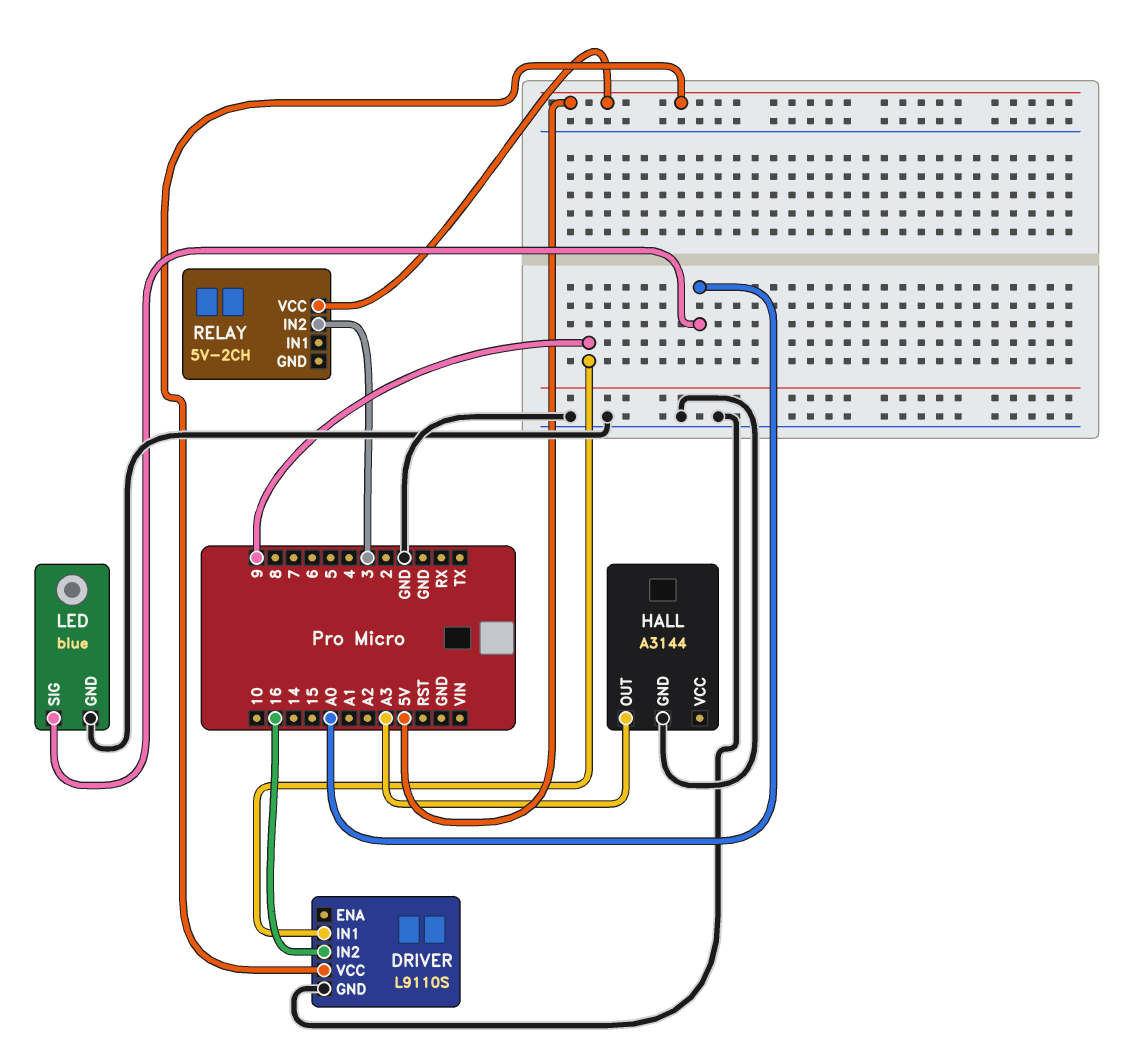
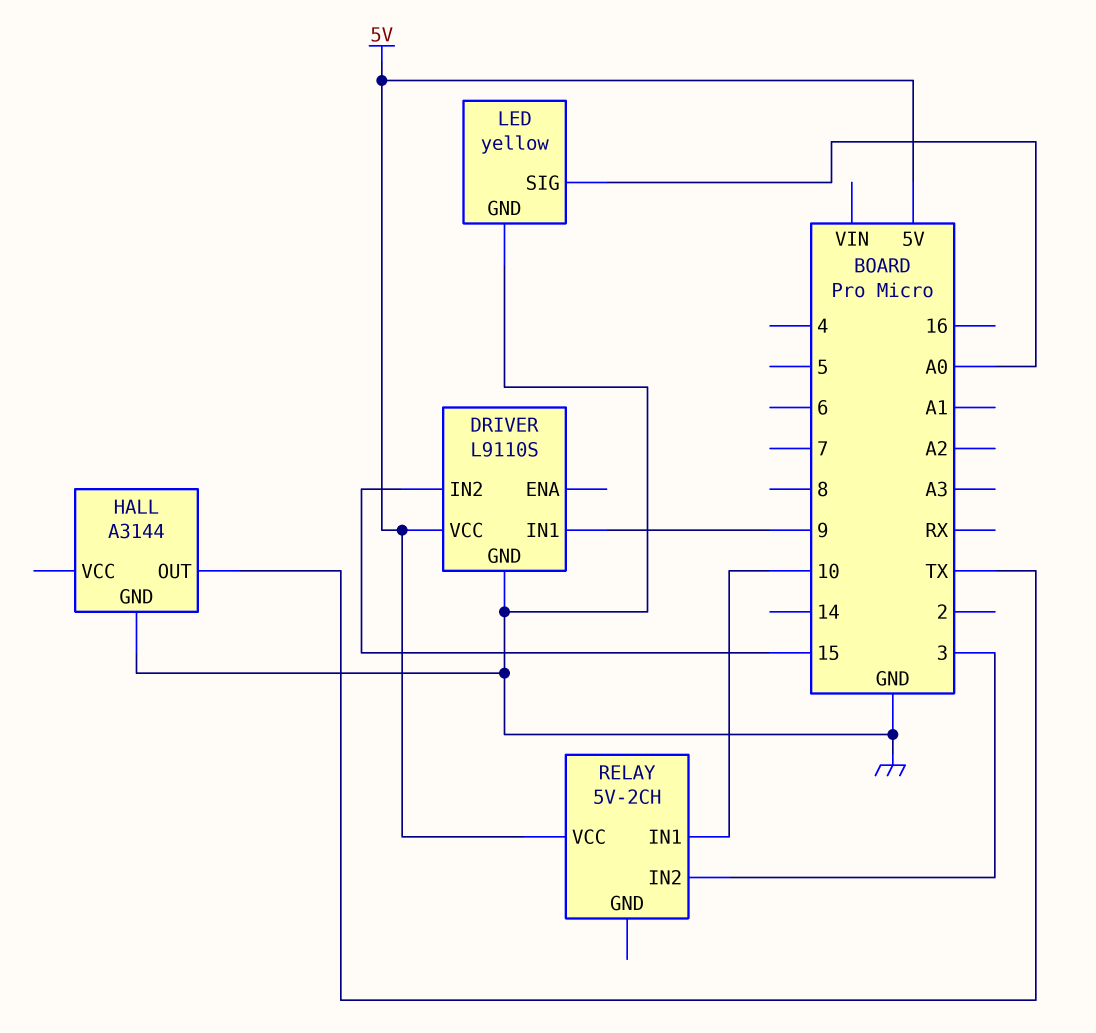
DRIVER pin IN2: 16 -> 15
HALL pin OUT: A3 -> TX
LED: blue -> yellow
RELAY pin IN1: none -> 10

